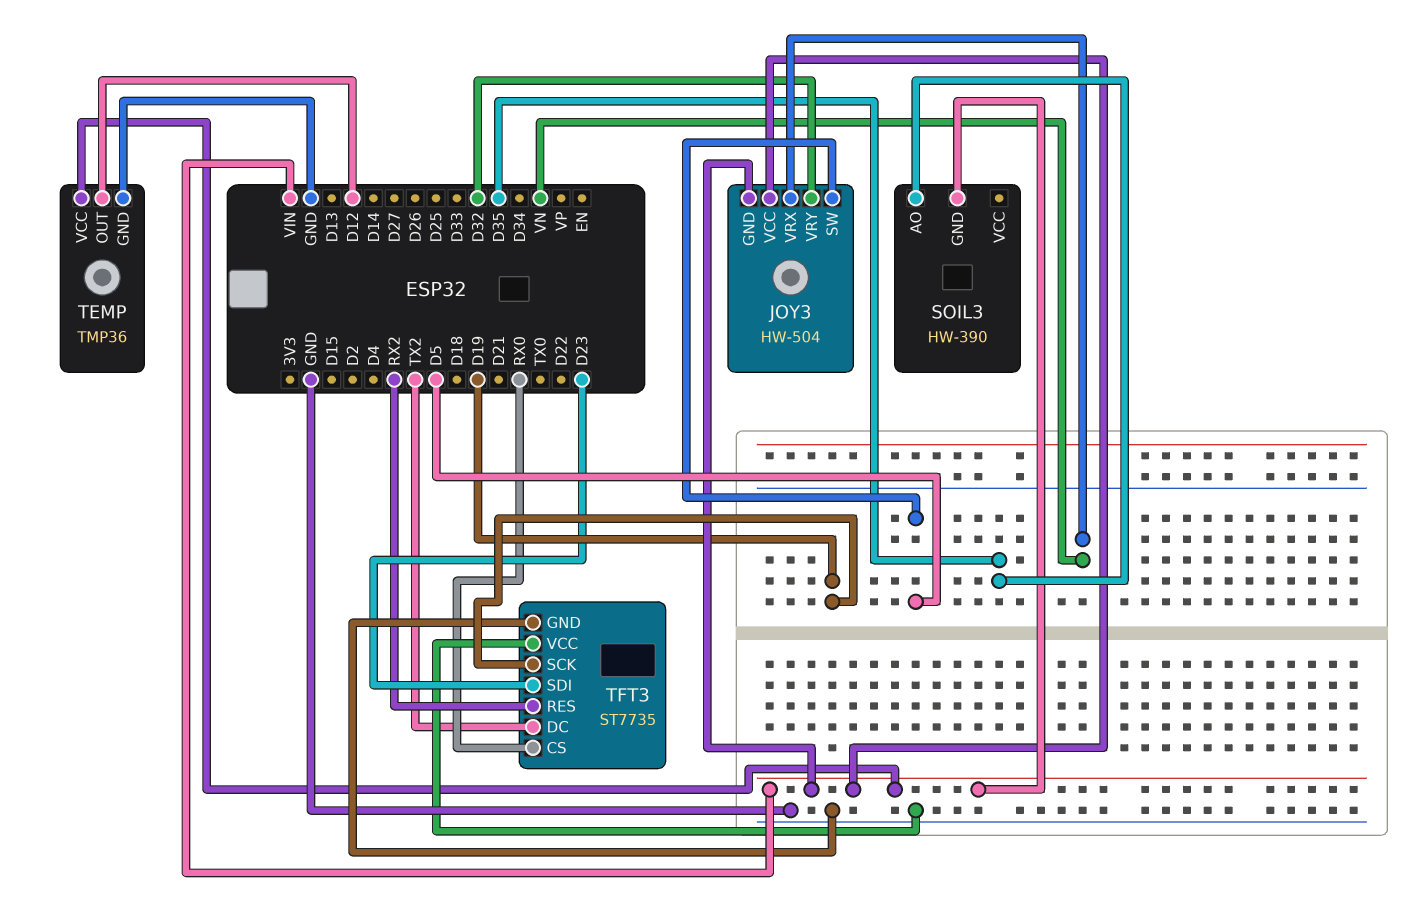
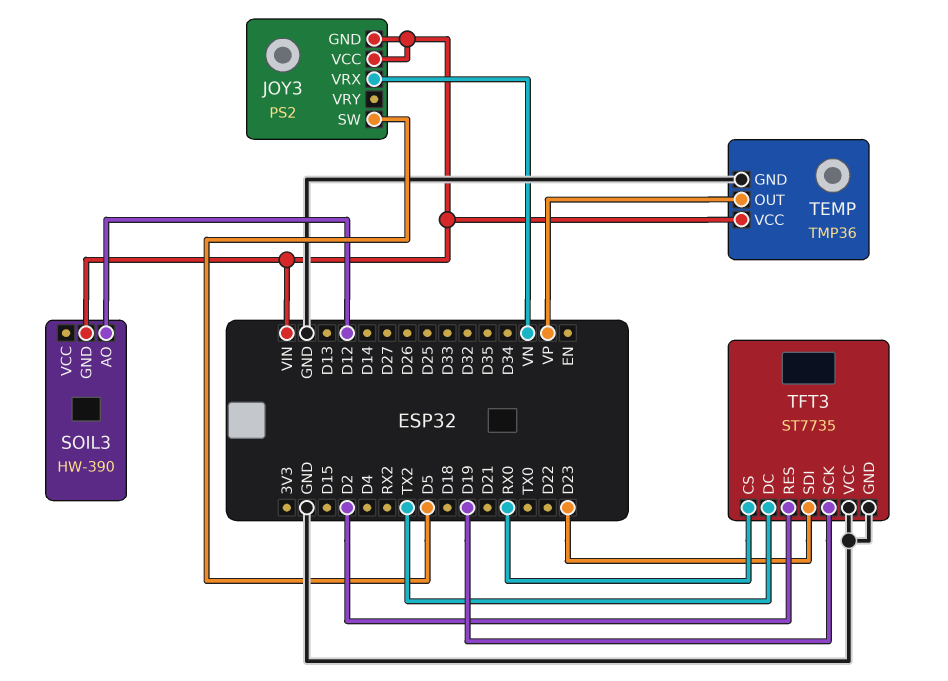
JOY3: HW-504 -> PS2
JOY3 pin VRY: D32 -> none
SOIL3 pin AO: D35 -> D12
TEMP pin OUT: D12 -> VP
TFT3 pin RES: RX2 -> D2

